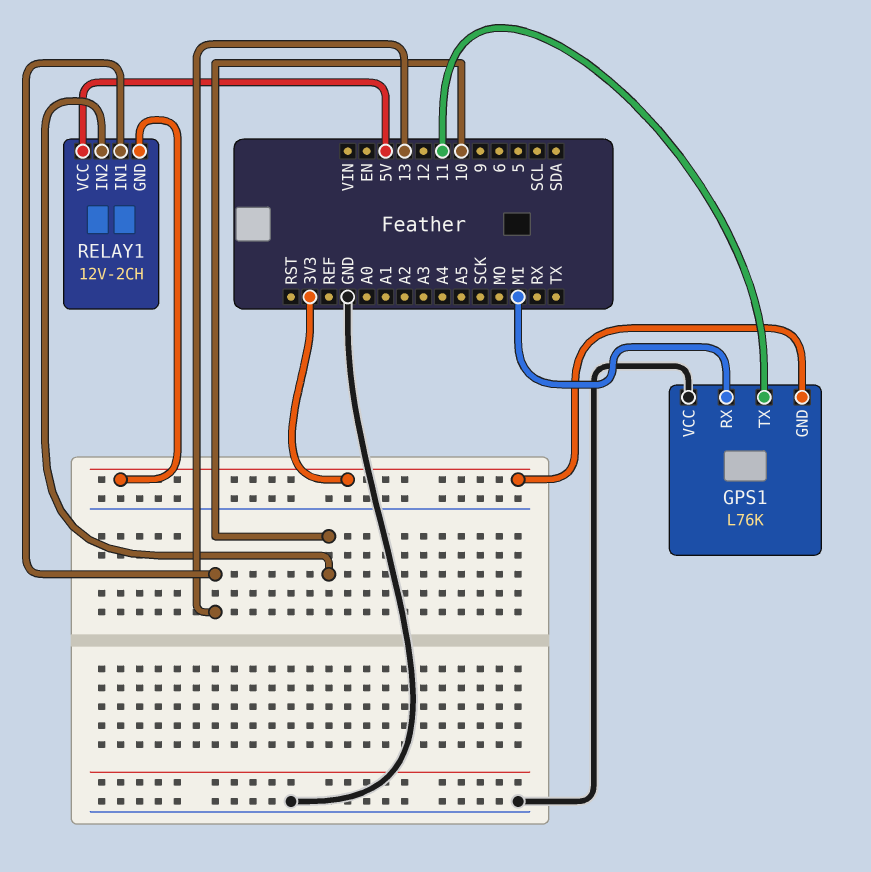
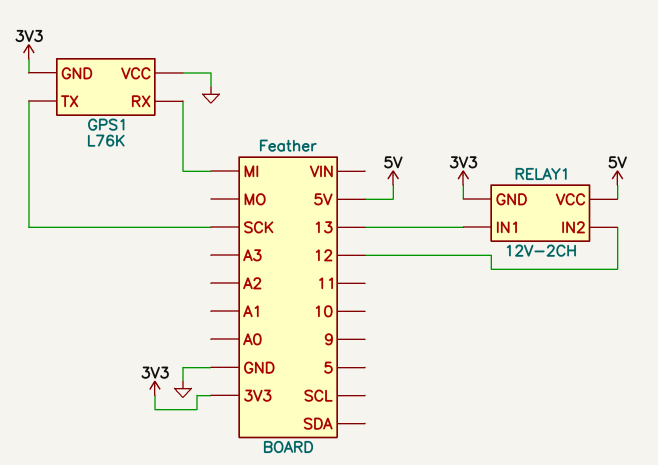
GPS1 pin TX: 11 -> SCK
RELAY1 pin IN2: 10 -> 12

